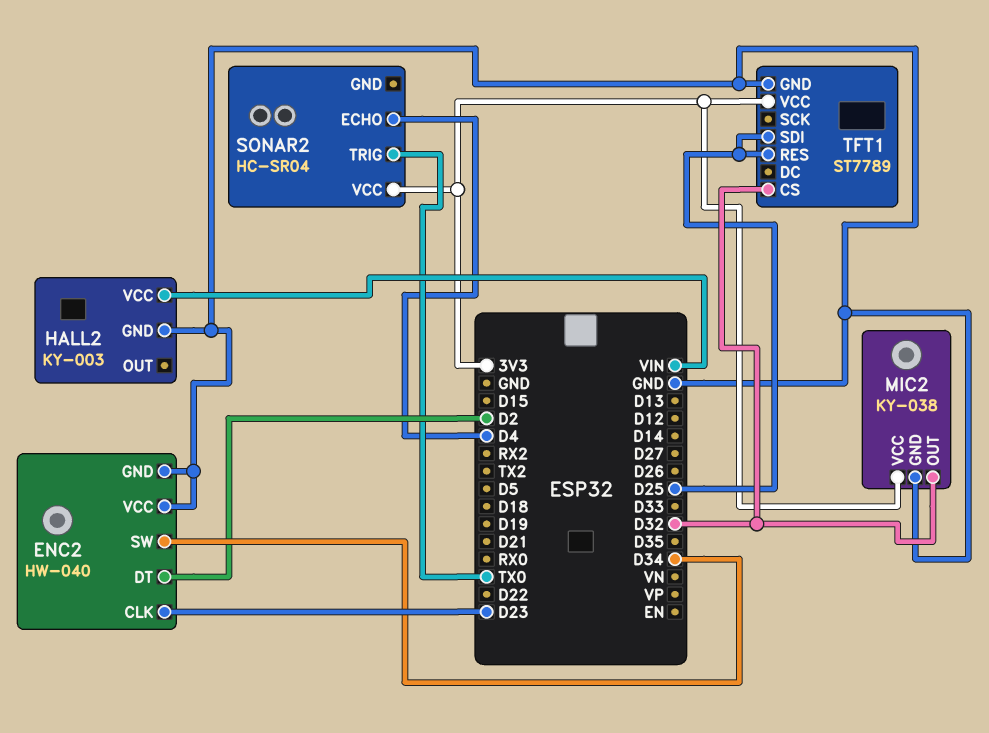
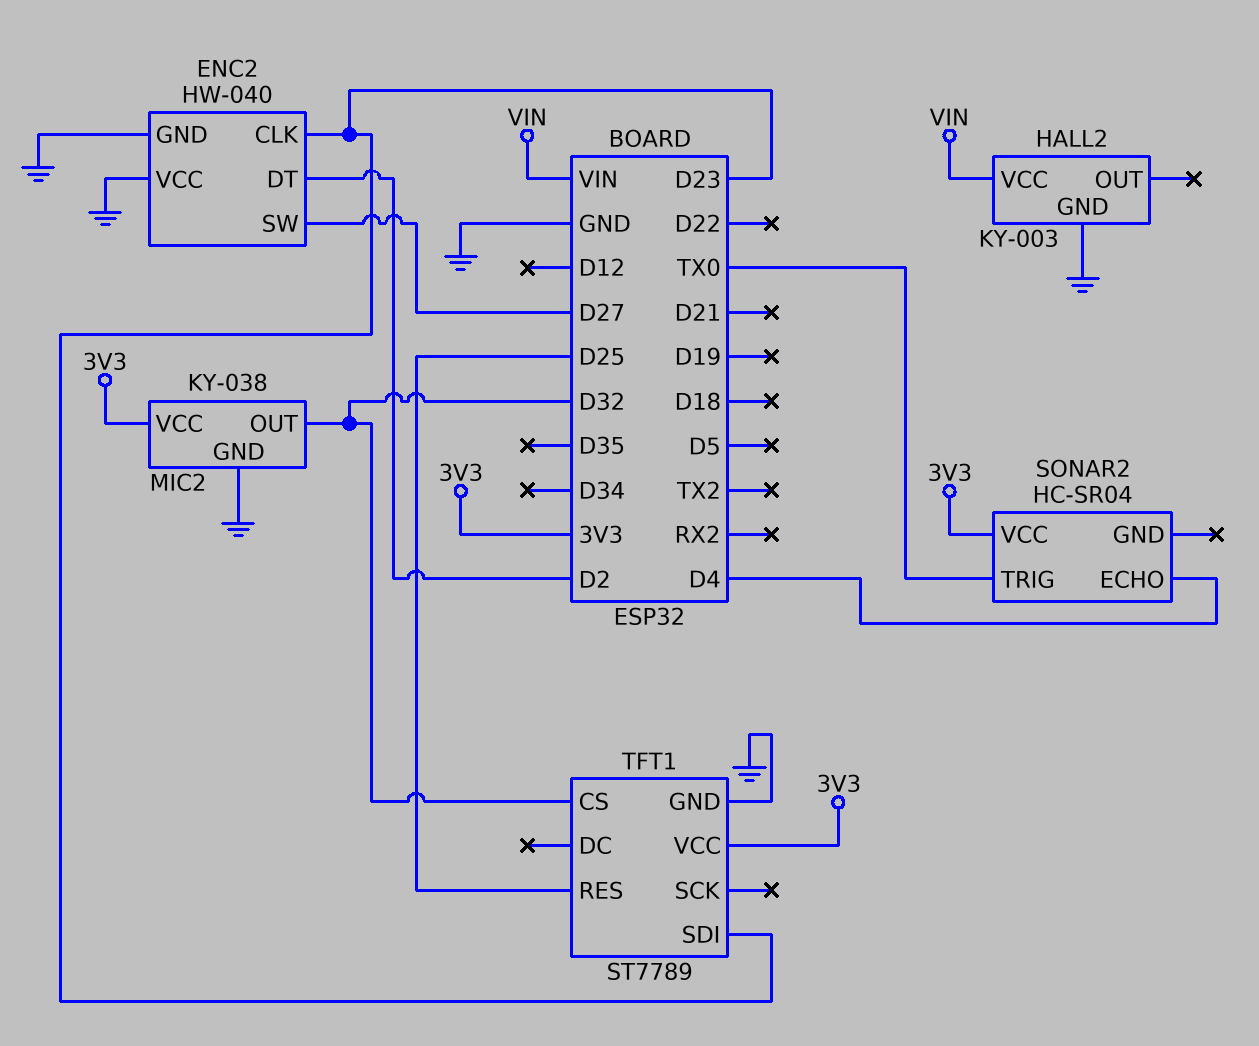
ENC2 pin SW: D34 -> D27
TFT1 pin SDI: D25 -> D23

